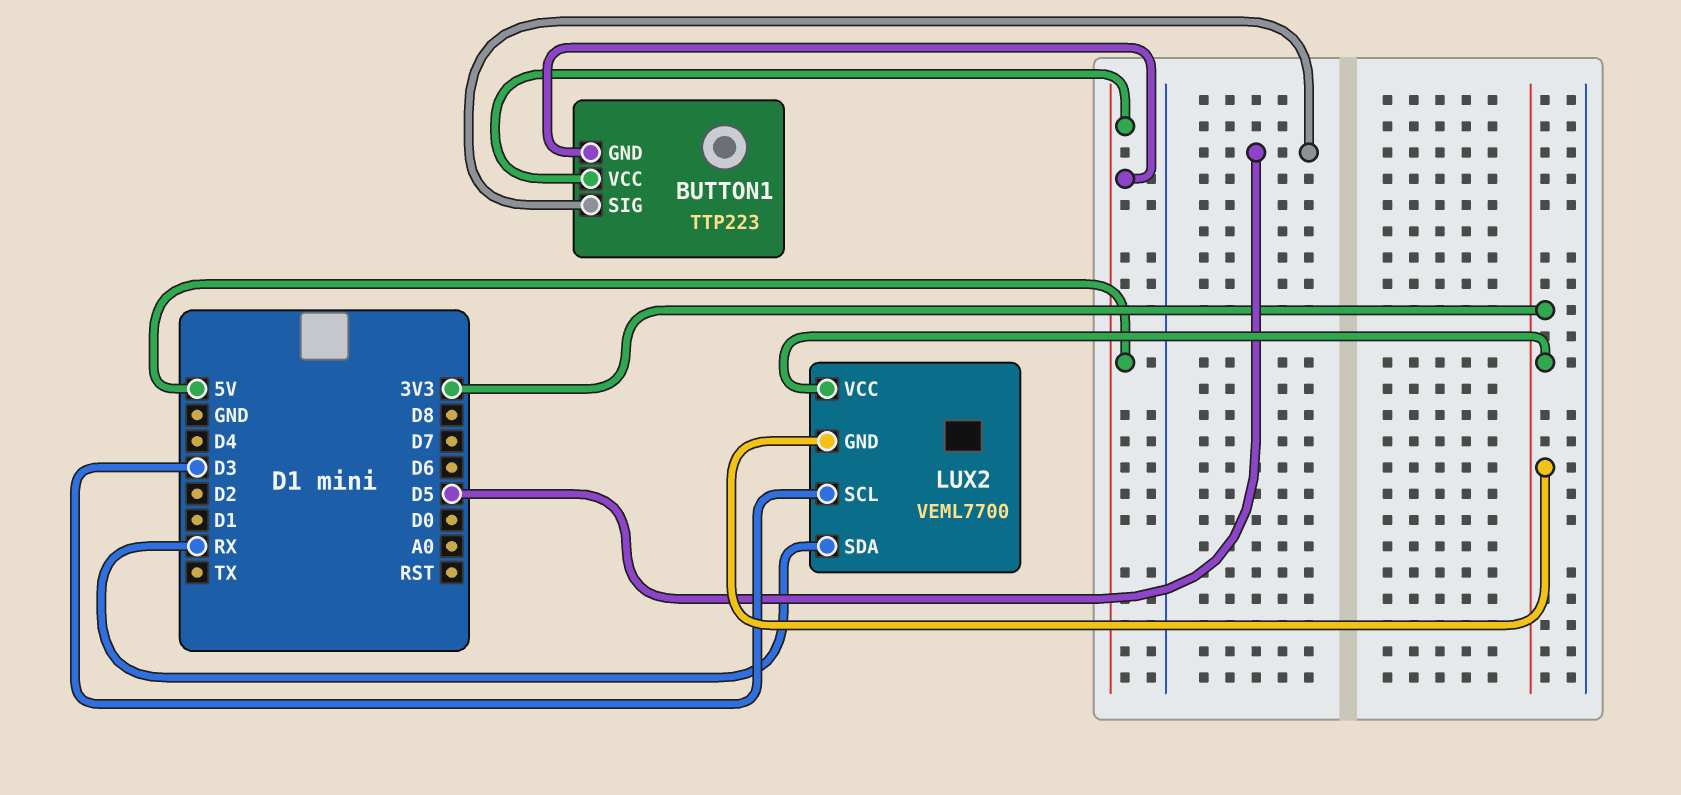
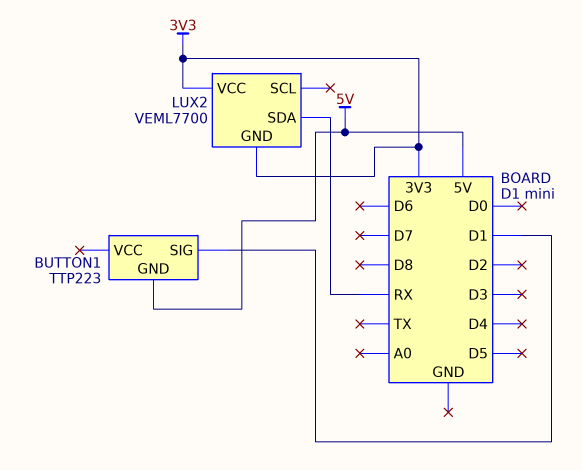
BUTTON1 pin SIG: D5 -> D1
BUTTON1 pin VCC: 5V -> none
LUX2 pin SCL: D3 -> none

